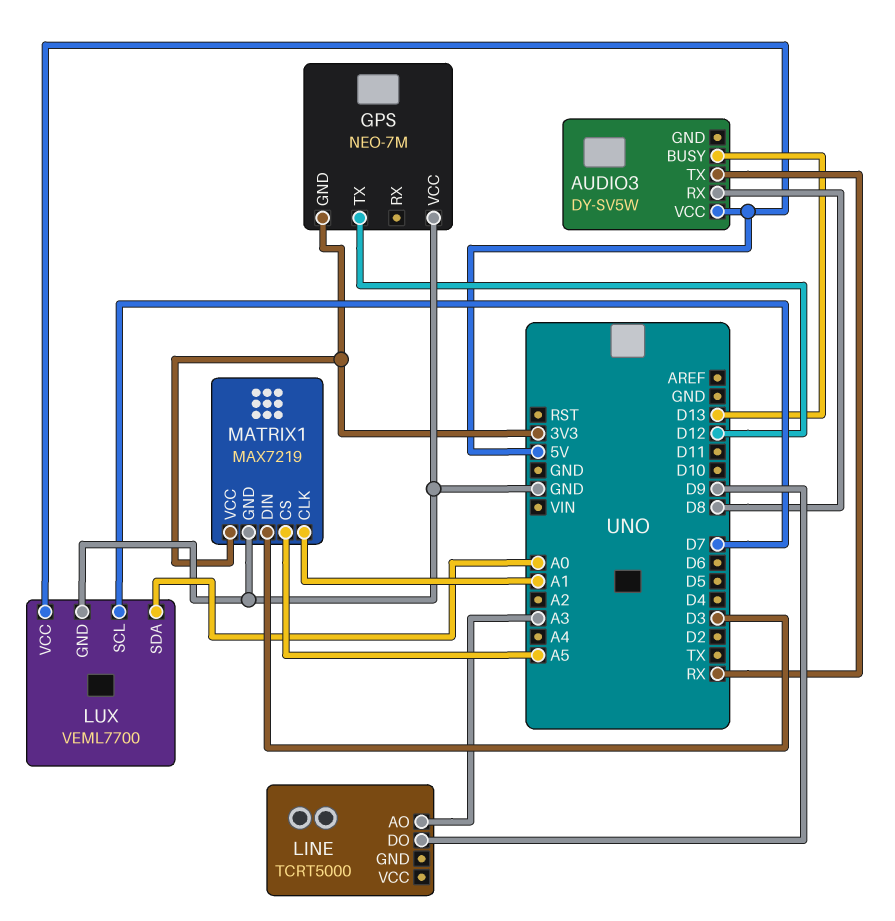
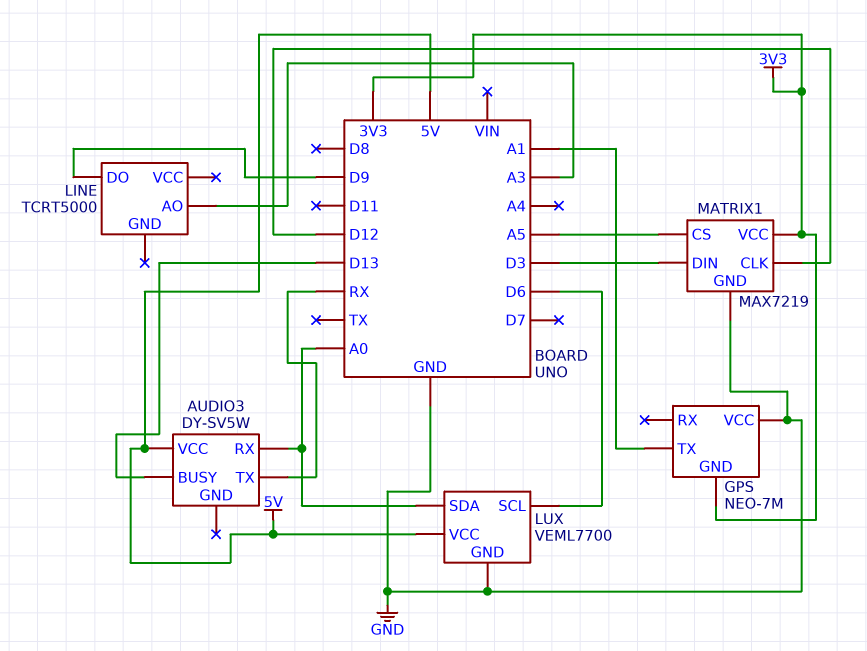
AUDIO3 pin RX: D8 -> A0
GPS pin TX: D12 -> A1
LUX pin SCL: D7 -> D6
MATRIX1 pin CLK: A1 -> D12

